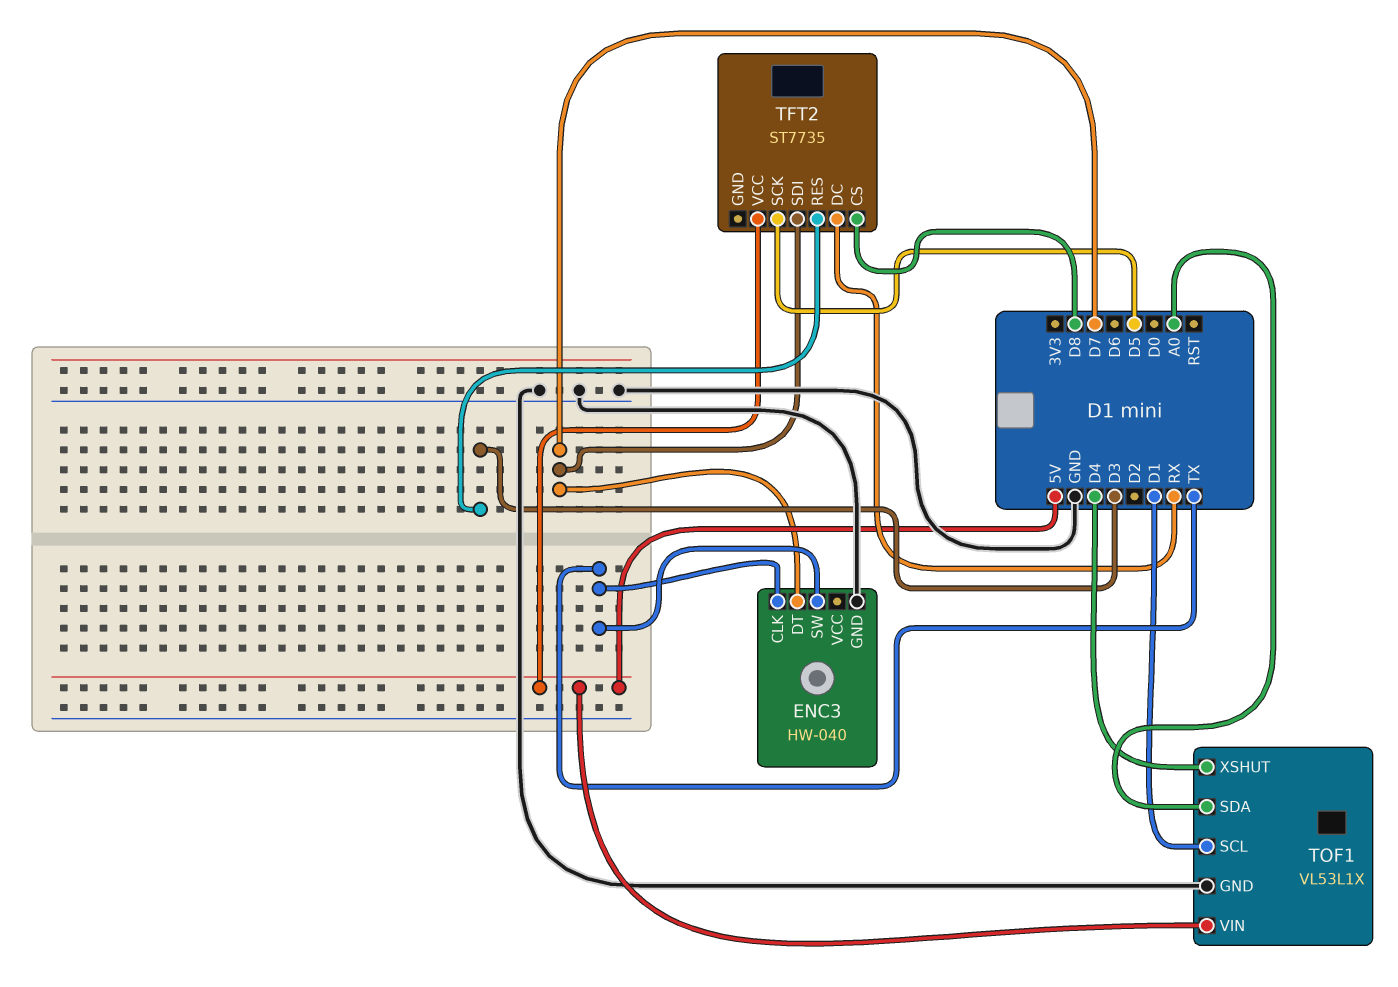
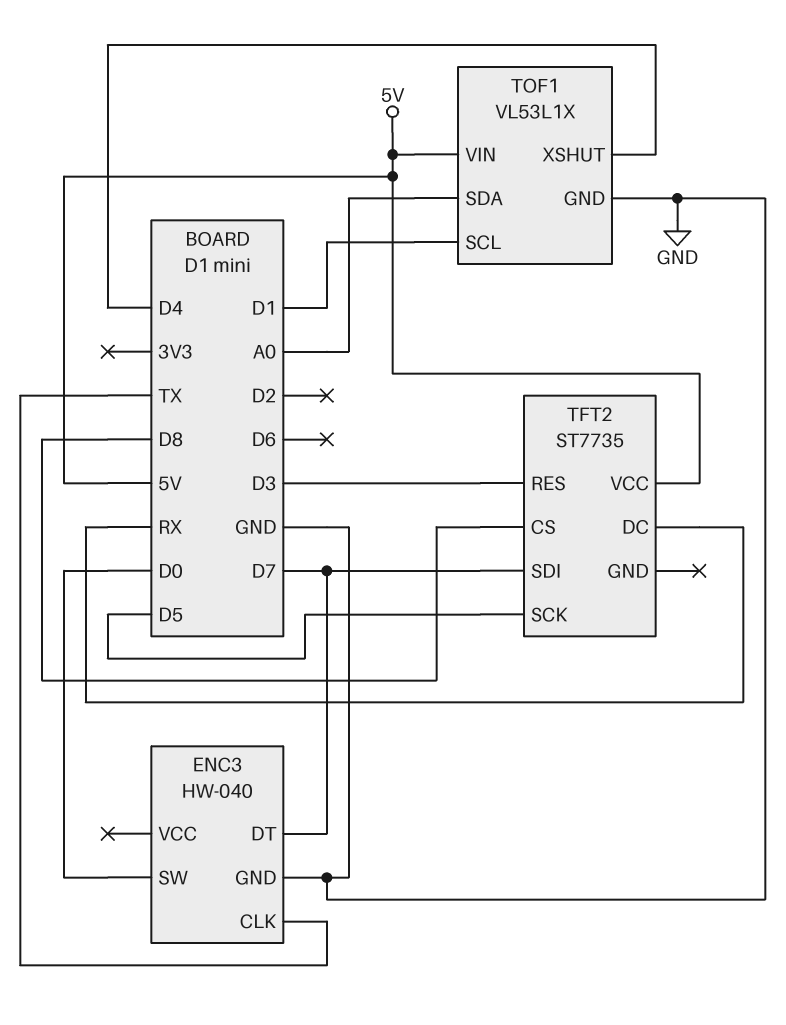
ENC3 pin SW: TX -> D0

